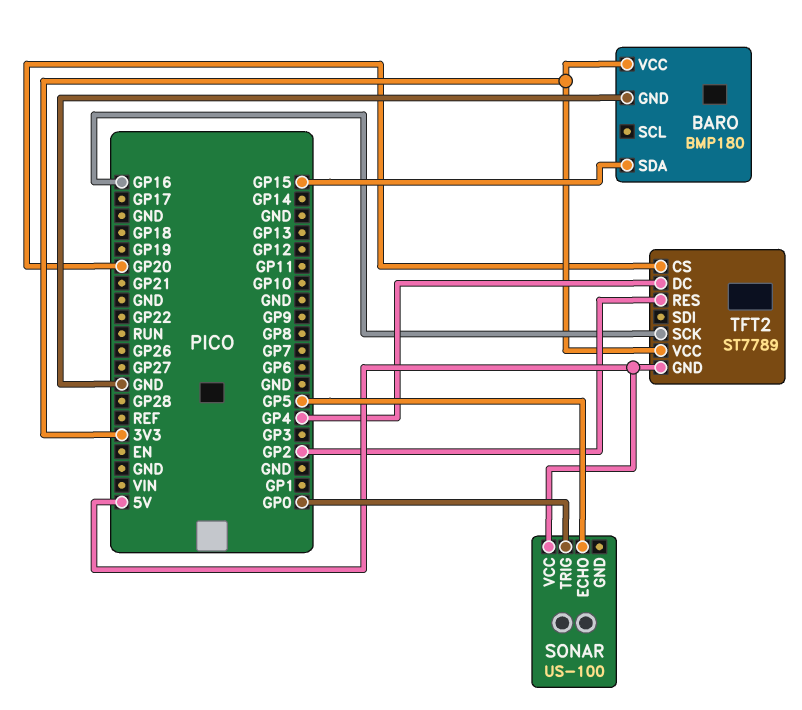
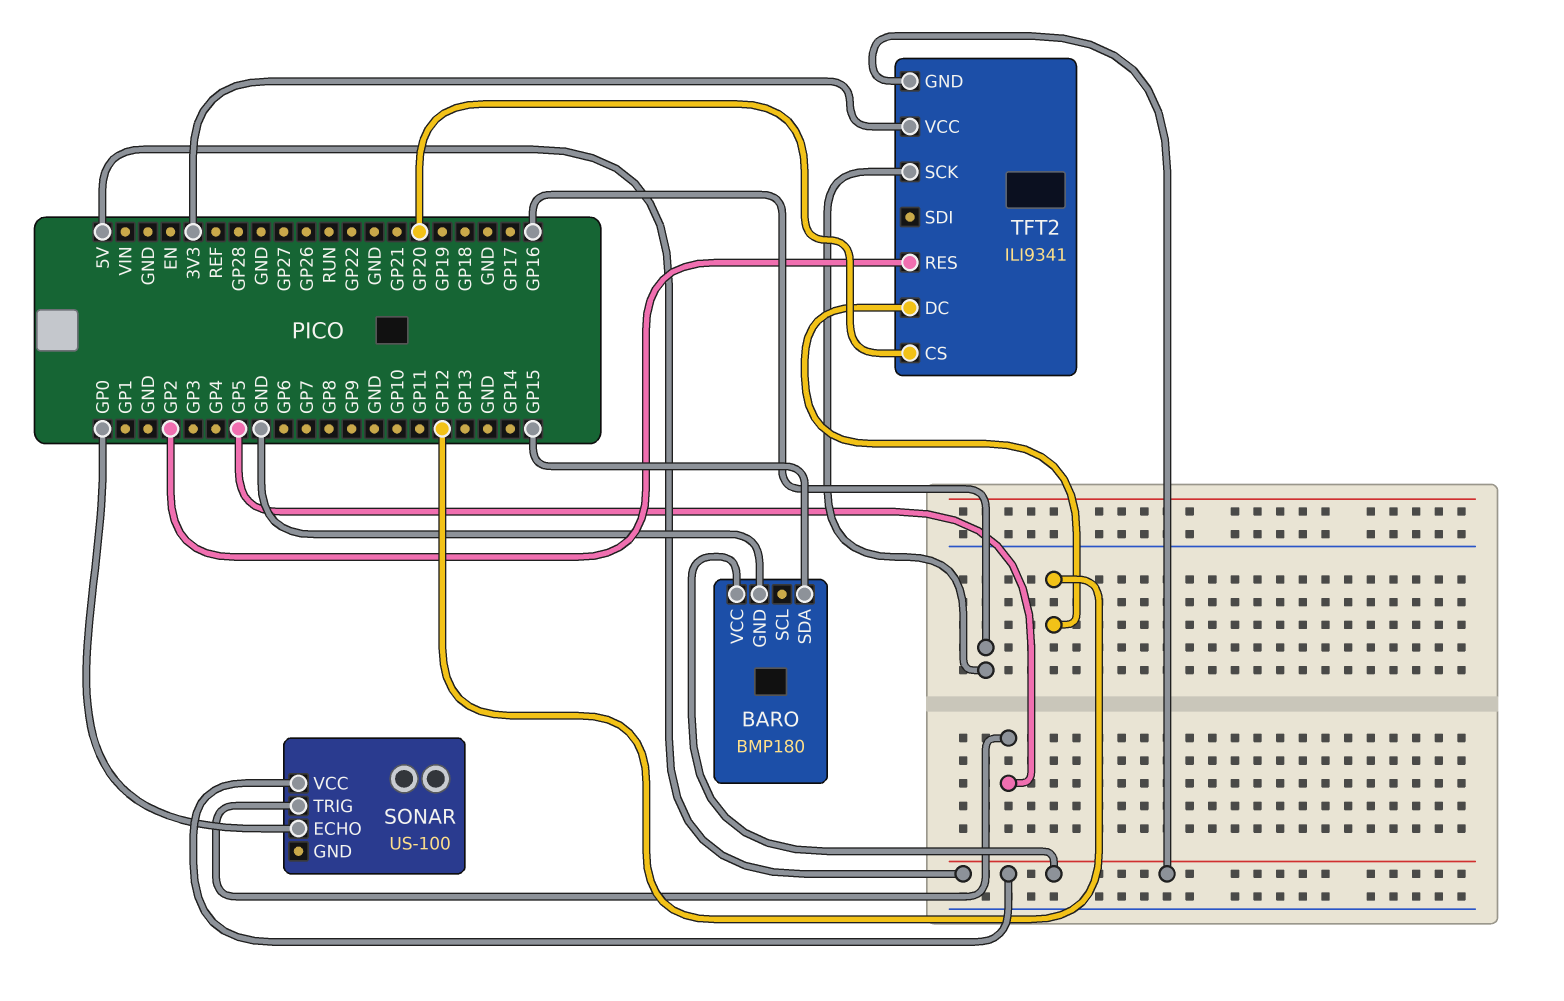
BARO pin VCC: 3V3 -> 5V
SONAR pin ECHO: GP5 -> GP0
SONAR pin TRIG: GP0 -> GP5
TFT2: ST7789 -> ILI9341
TFT2 pin DC: GP4 -> GP12

